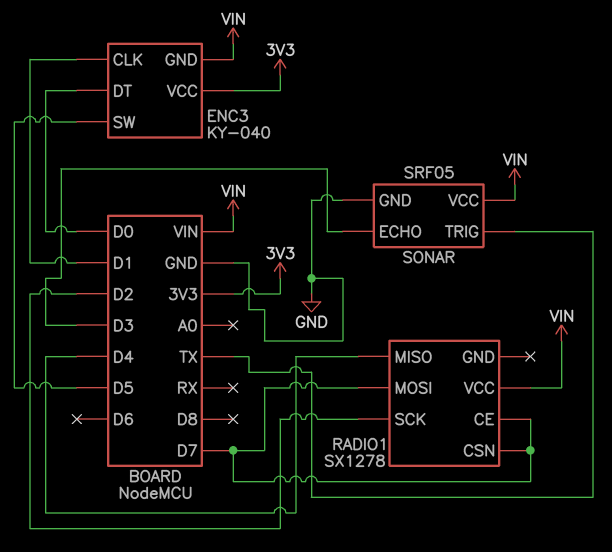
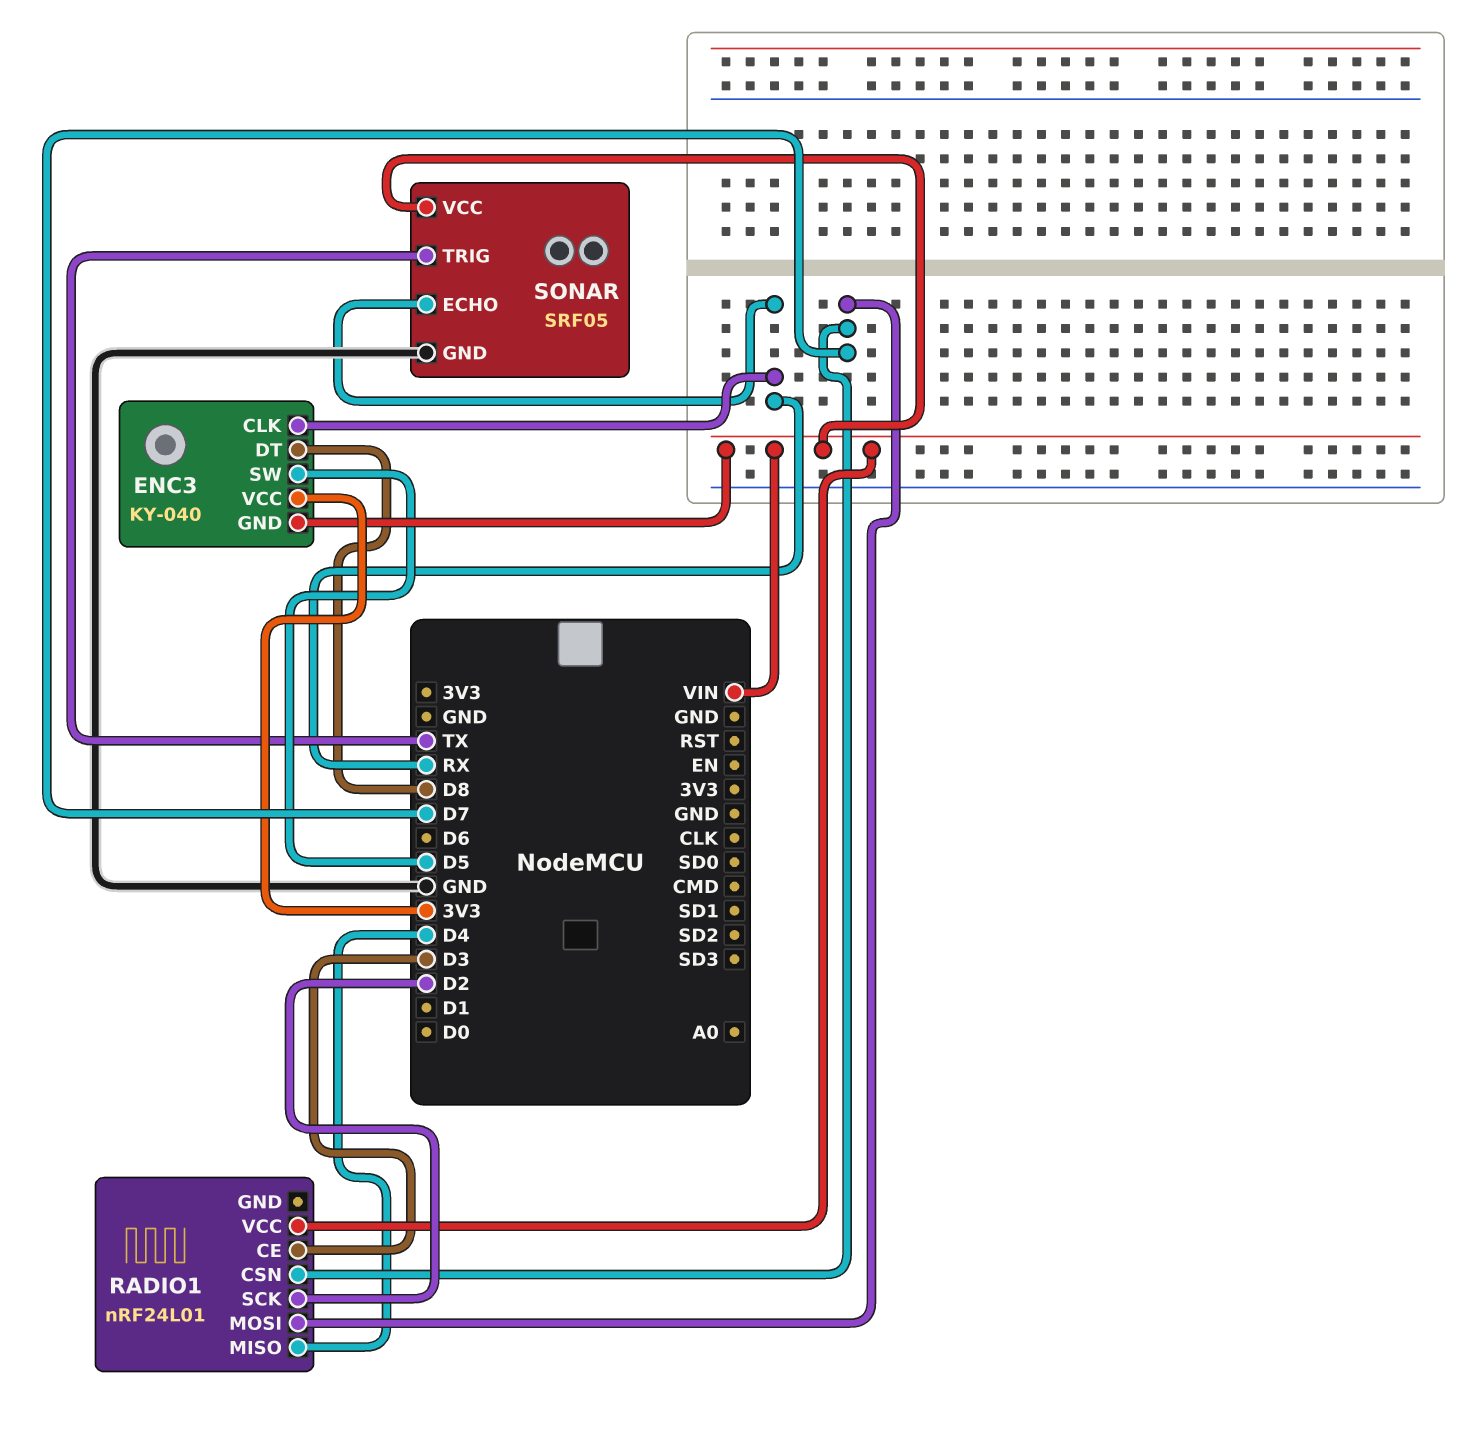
ENC3 pin CLK: D1 -> RX
ENC3 pin DT: D0 -> D8
RADIO1: SX1278 -> nRF24L01
RADIO1 pin CE: D7 -> D3
SONAR pin ECHO: D3 -> RX

